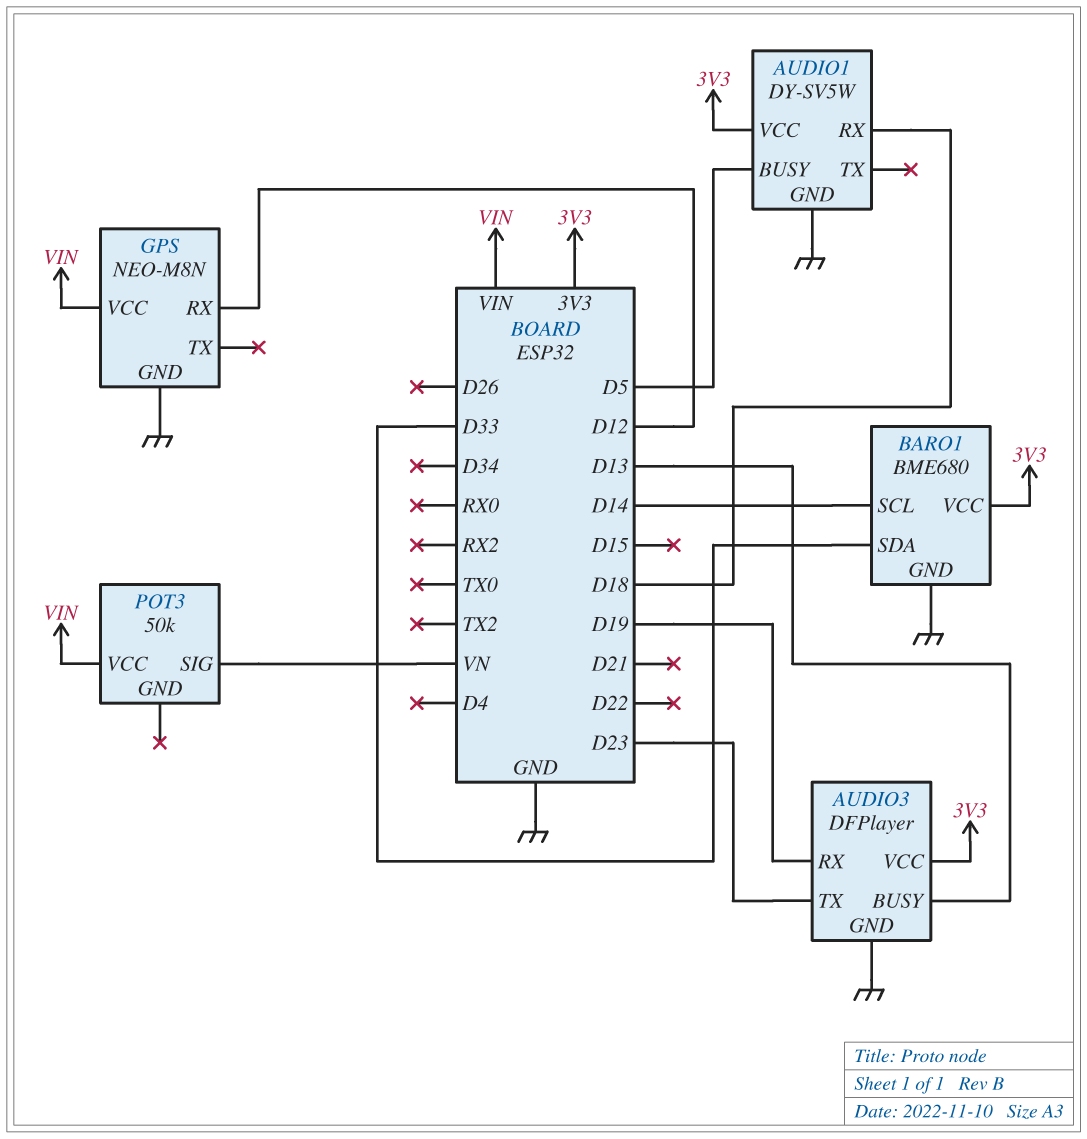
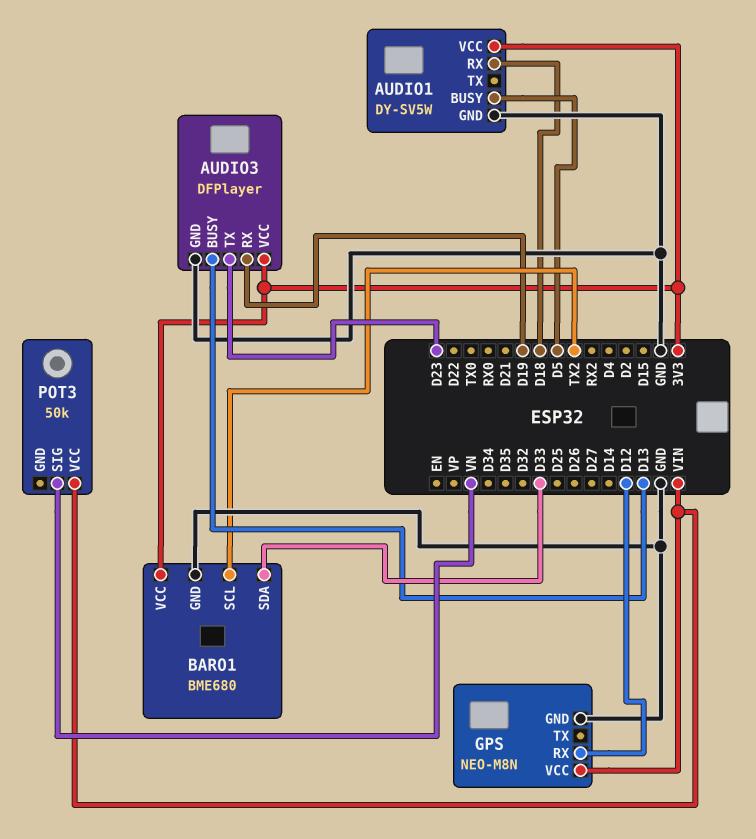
BARO1 pin SCL: D14 -> TX2

